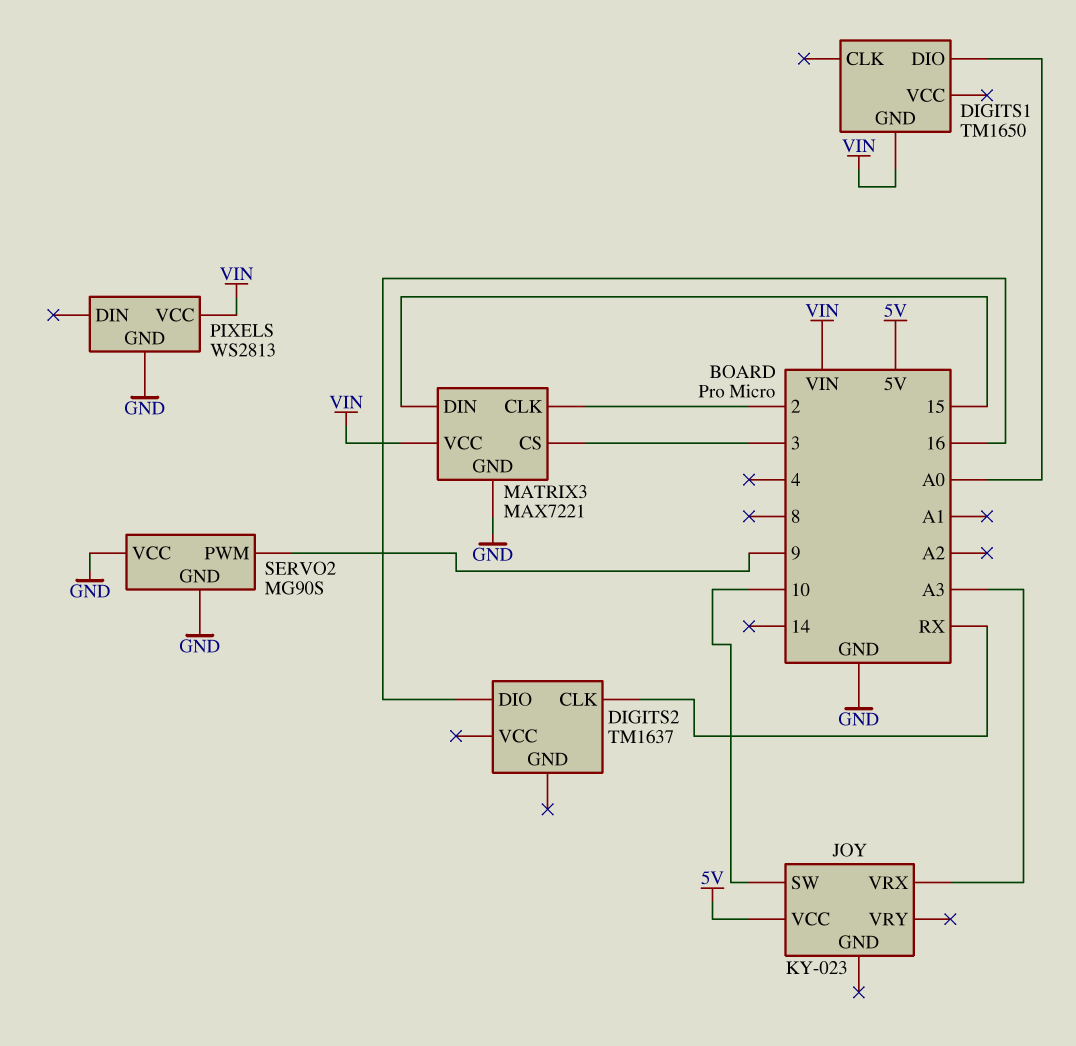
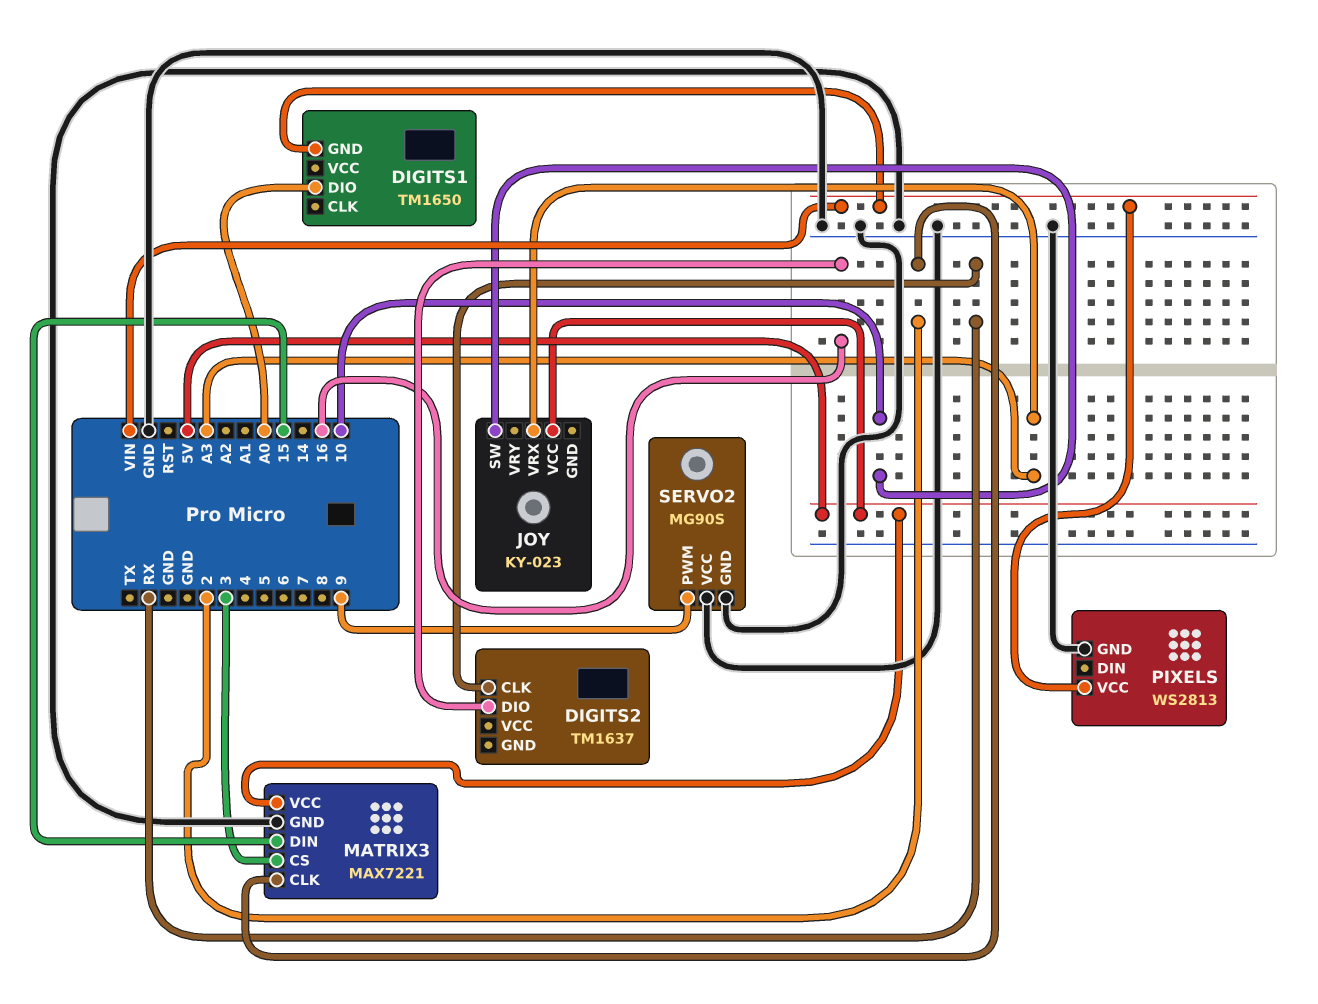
MATRIX3 pin VCC: VIN -> 5V

